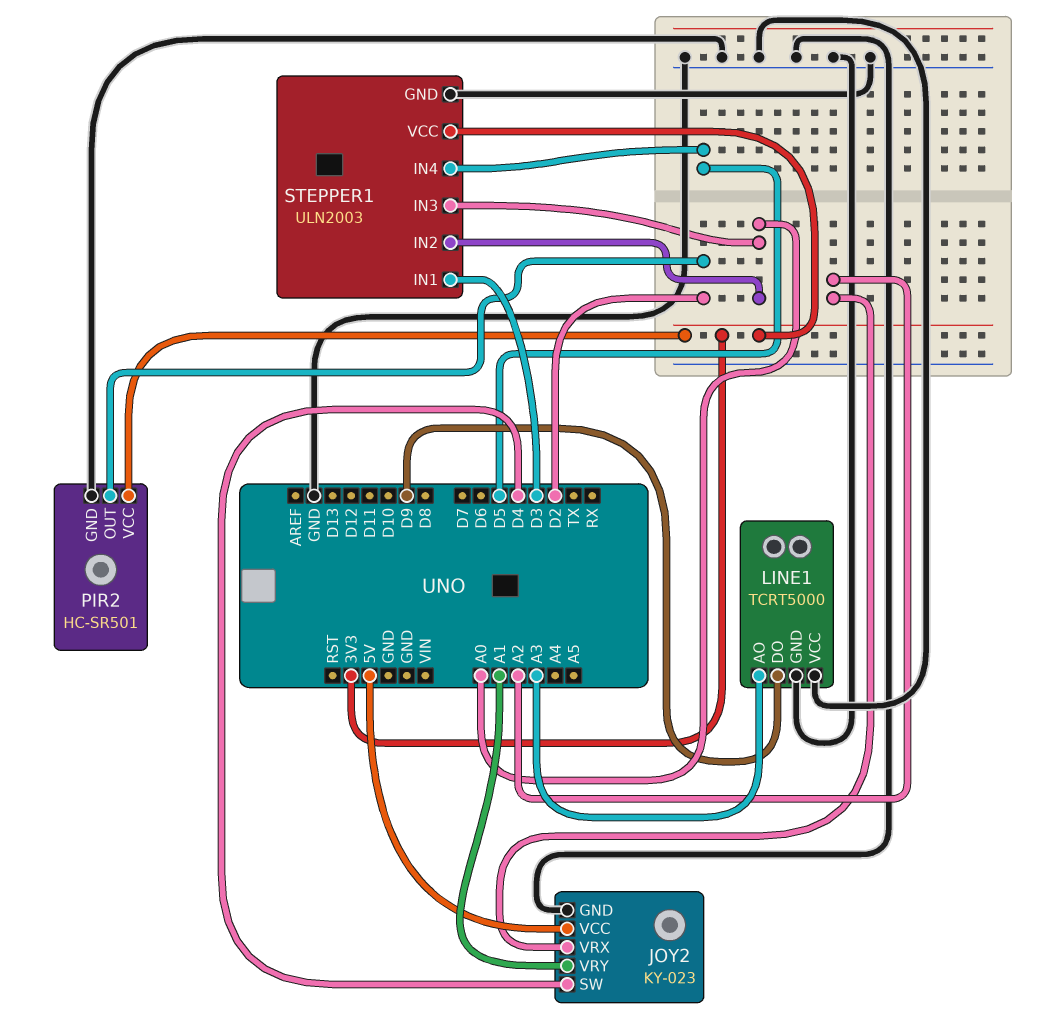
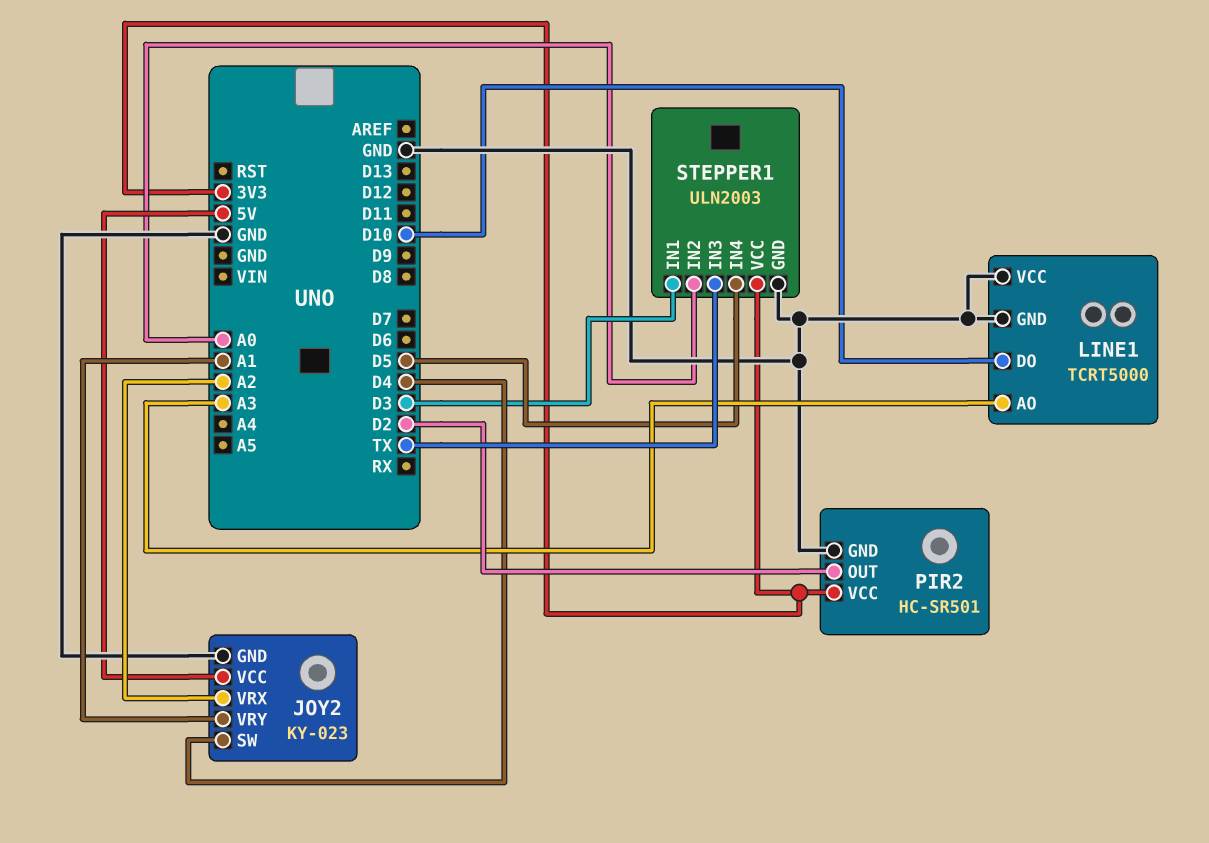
LINE1 pin DO: D9 -> D10
STEPPER1 pin IN3: A0 -> TX

